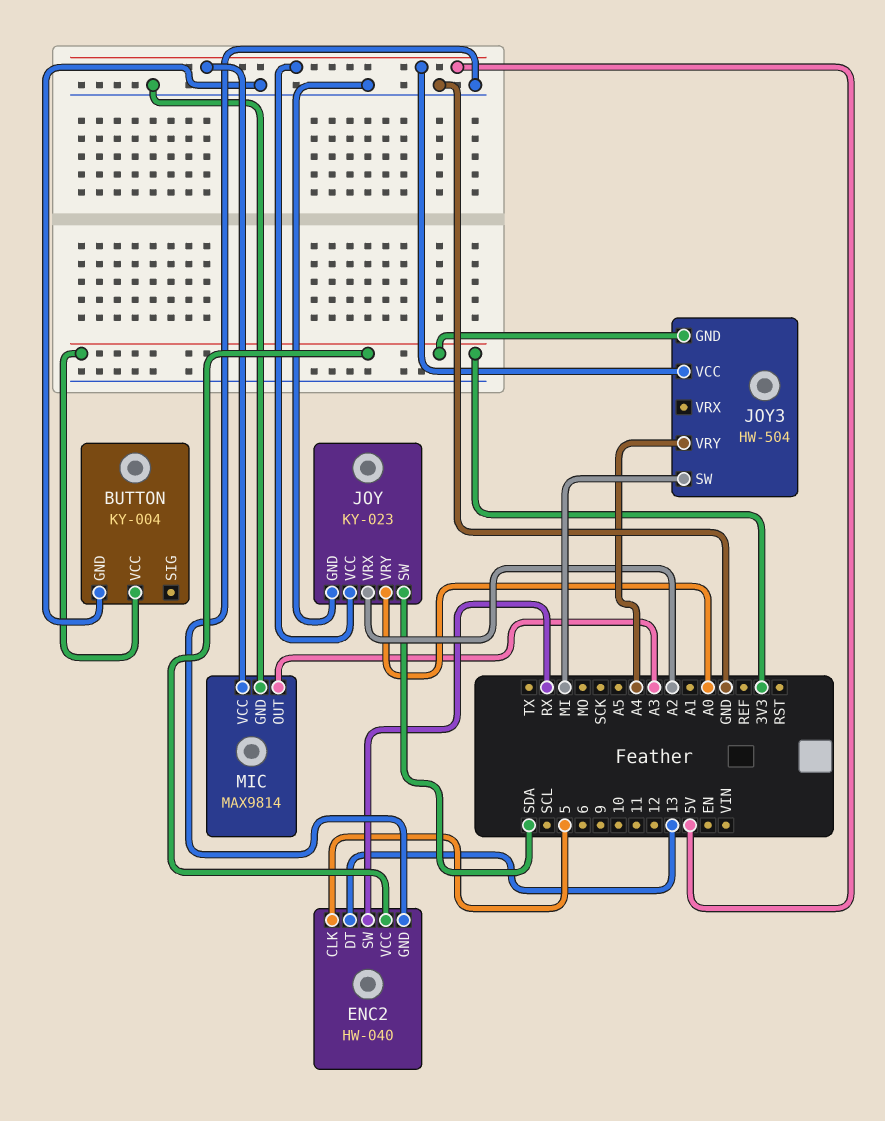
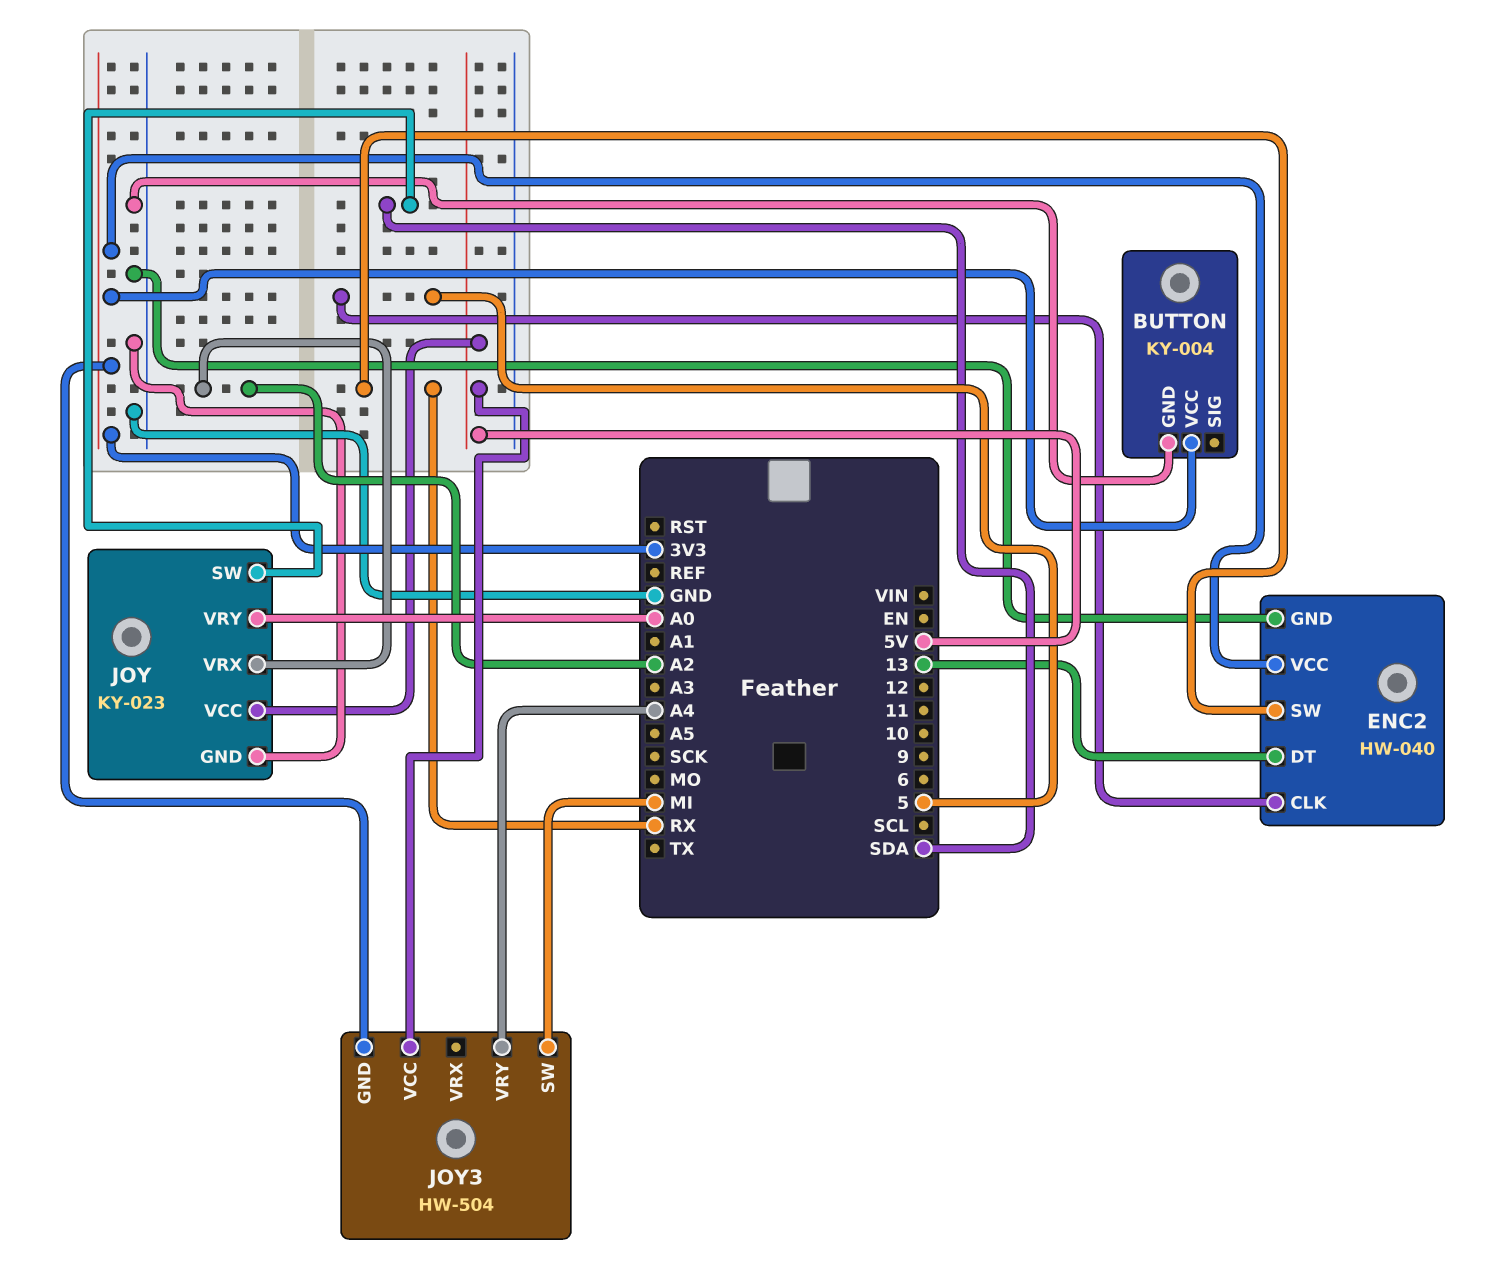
MIC: MAX9814 -> none
MIC pin GND: GND -> none
MIC pin OUT: A3 -> none
MIC pin VCC: 5V -> none

